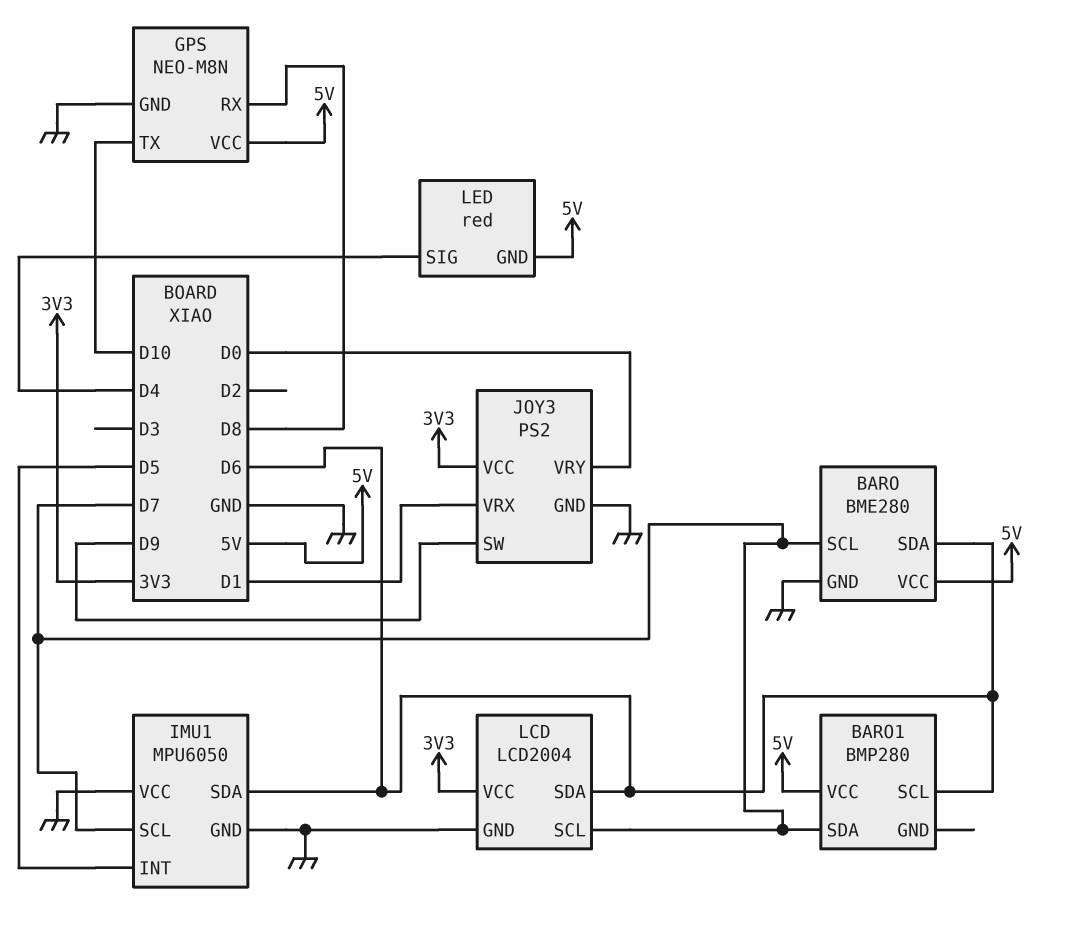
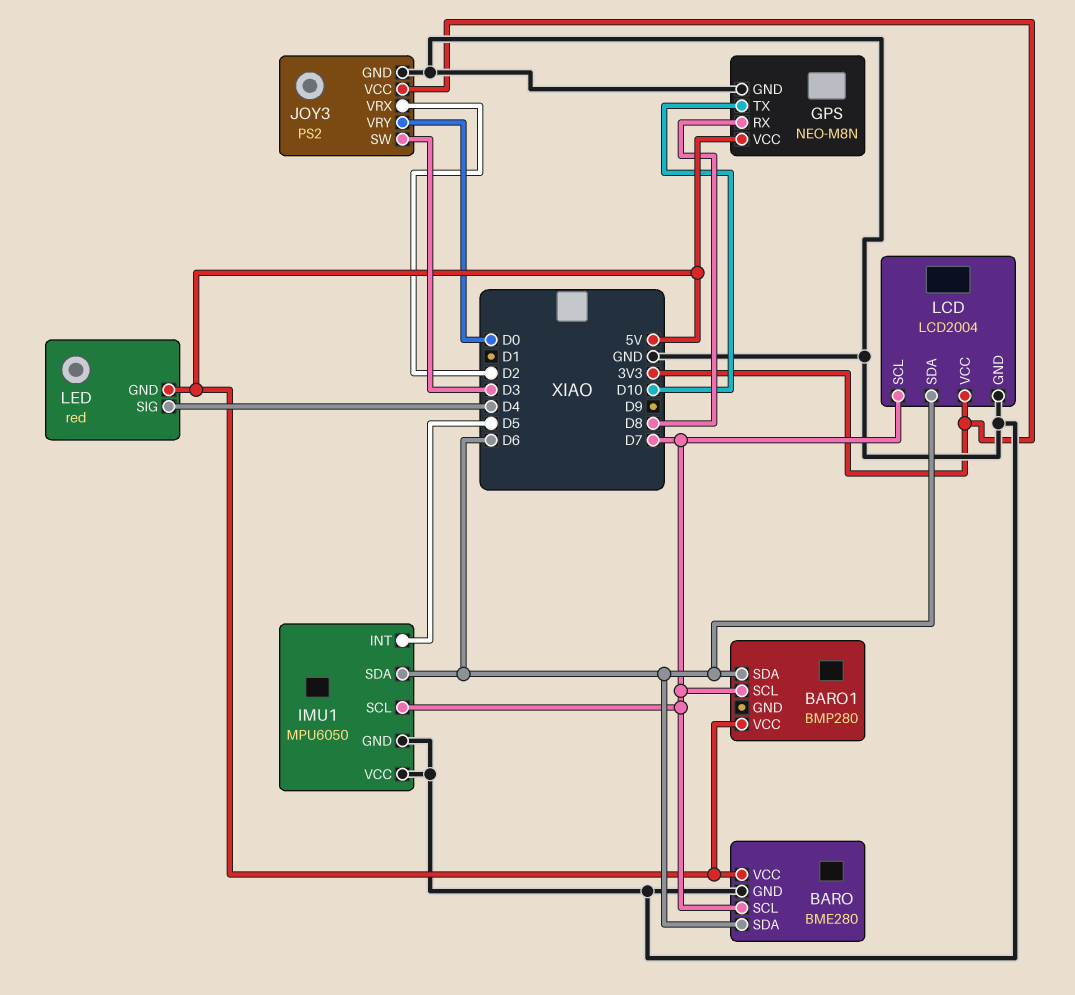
BARO1 pin SCL: D6 -> D7
BARO1 pin SDA: D7 -> D6
JOY3 pin SW: D9 -> D3
JOY3 pin VRX: D1 -> D2

